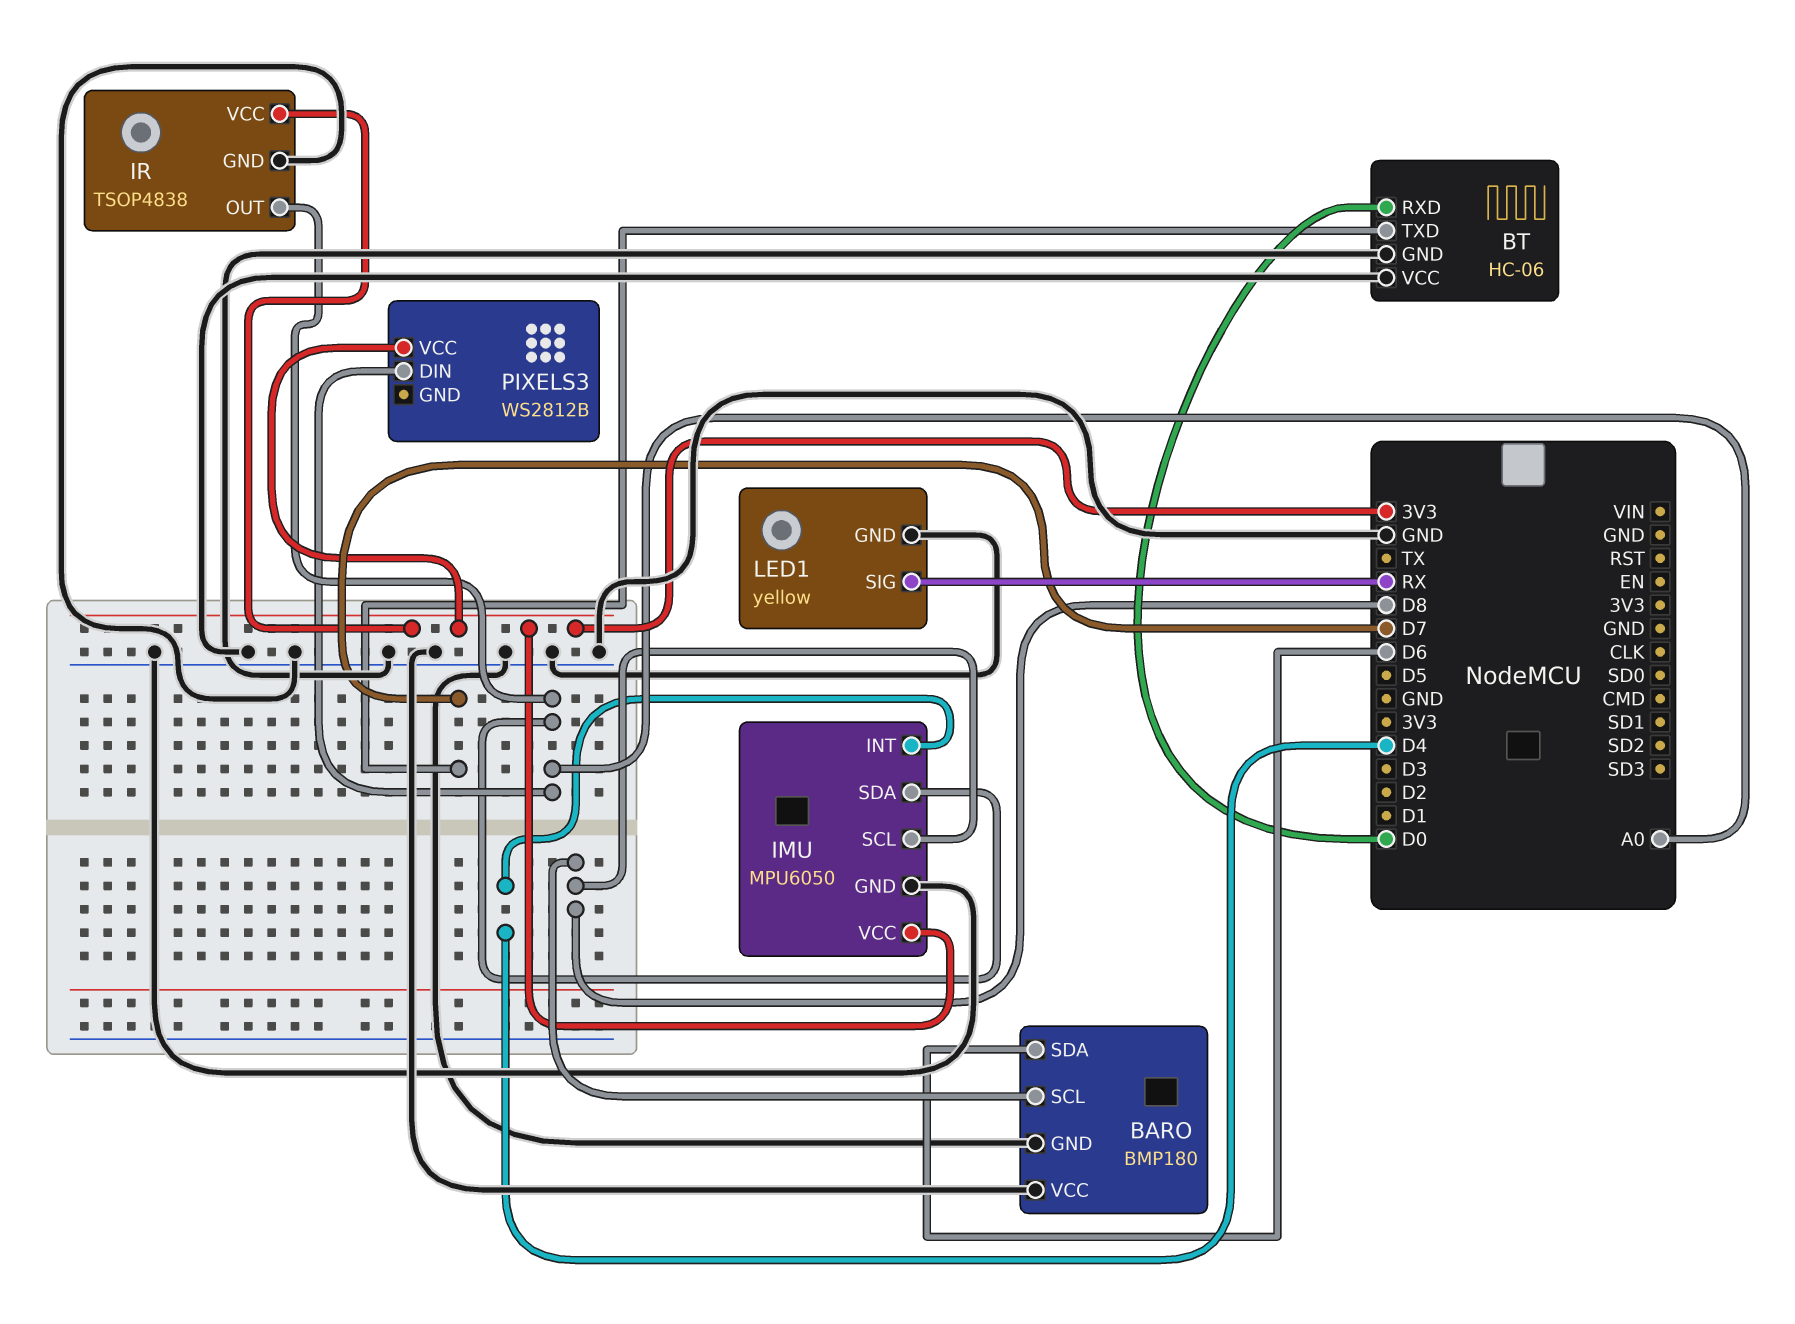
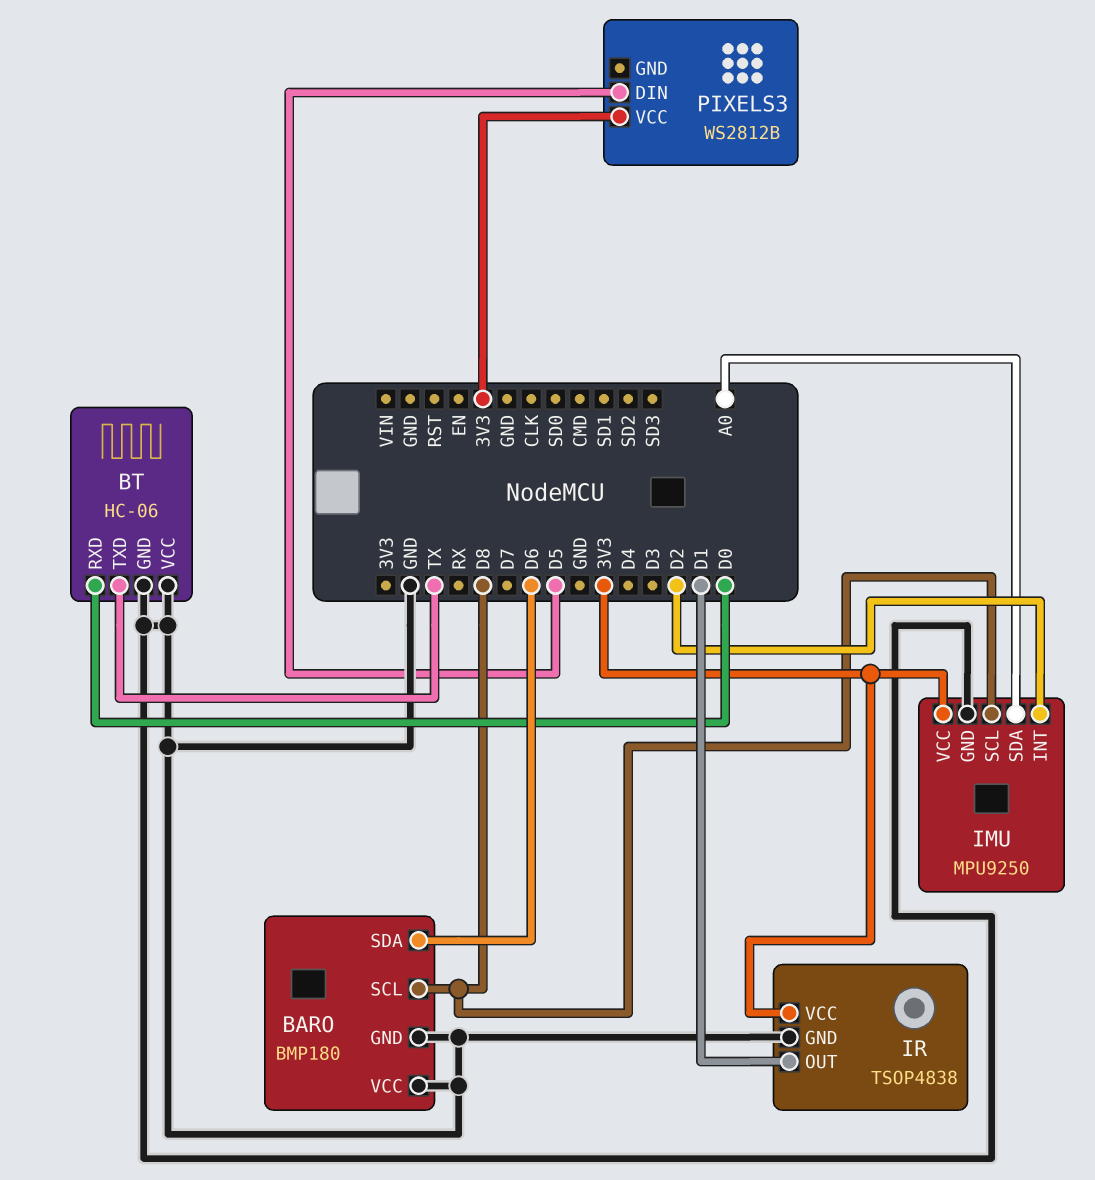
BT pin TXD: D7 -> TX
IMU: MPU6050 -> MPU9250
IMU pin INT: D4 -> D2
IR pin OUT: A0 -> D1
LED1: yellow -> none
LED1 pin GND: GND -> none
LED1 pin SIG: RX -> none
PIXELS3 pin DIN: A0 -> D5

